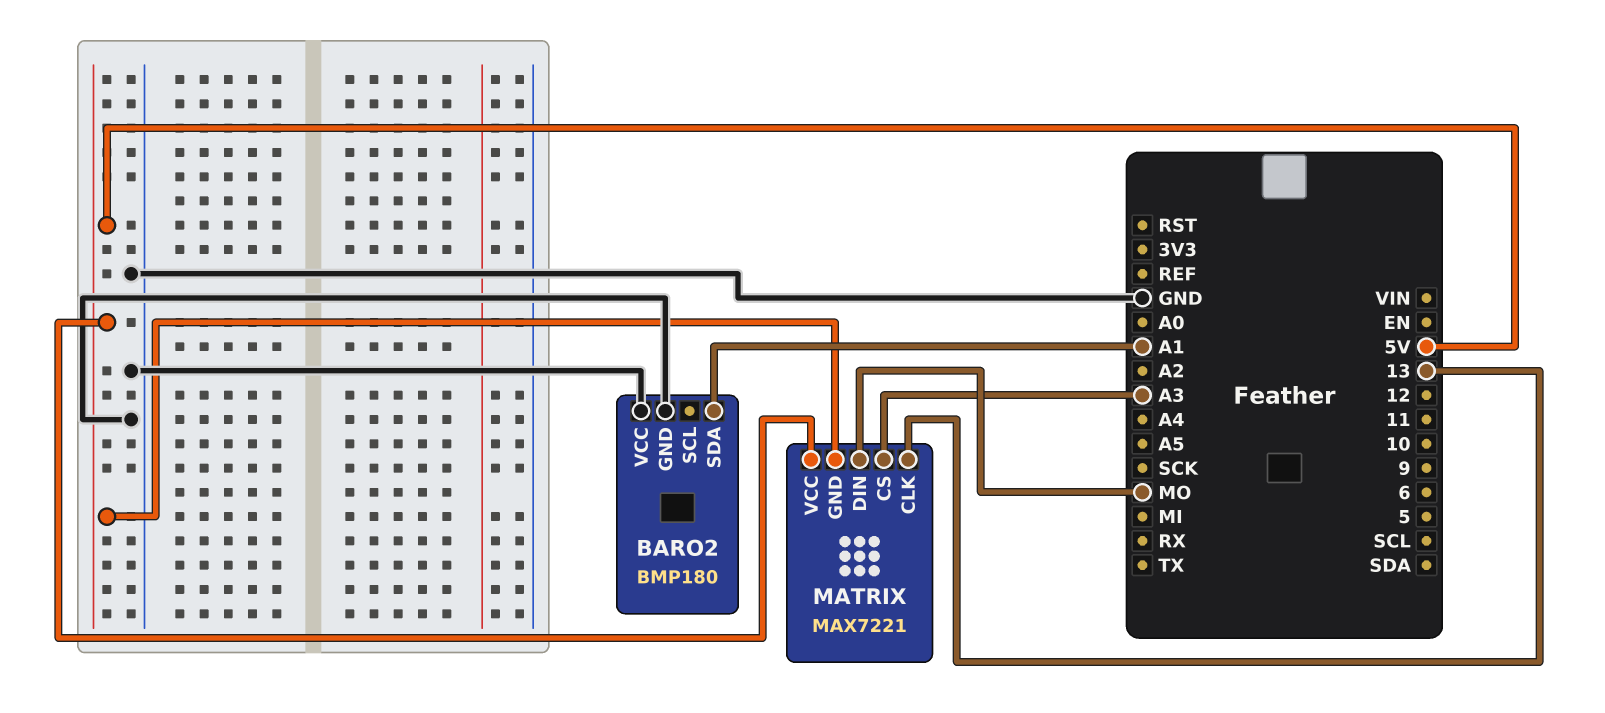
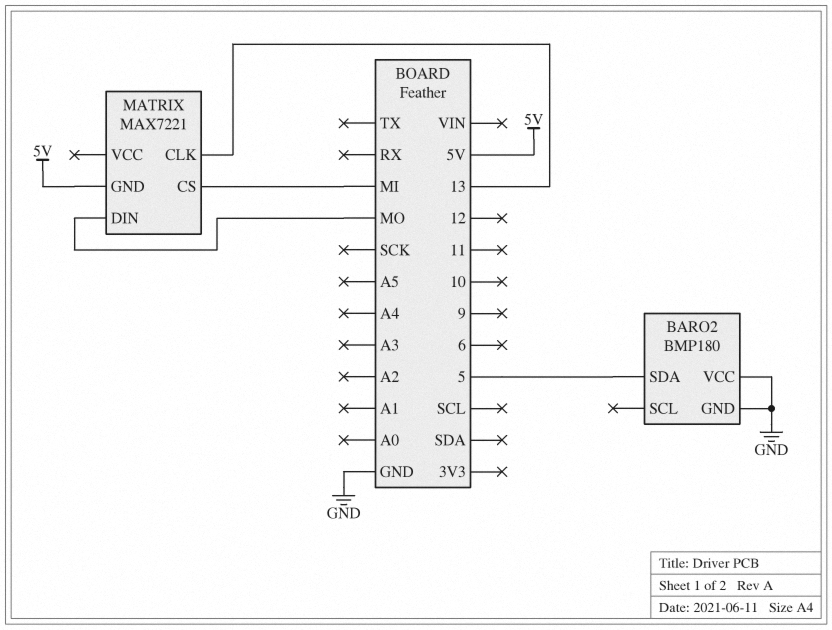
BARO2 pin SDA: A1 -> 5
MATRIX pin CS: A3 -> MI
MATRIX pin VCC: 5V -> none

